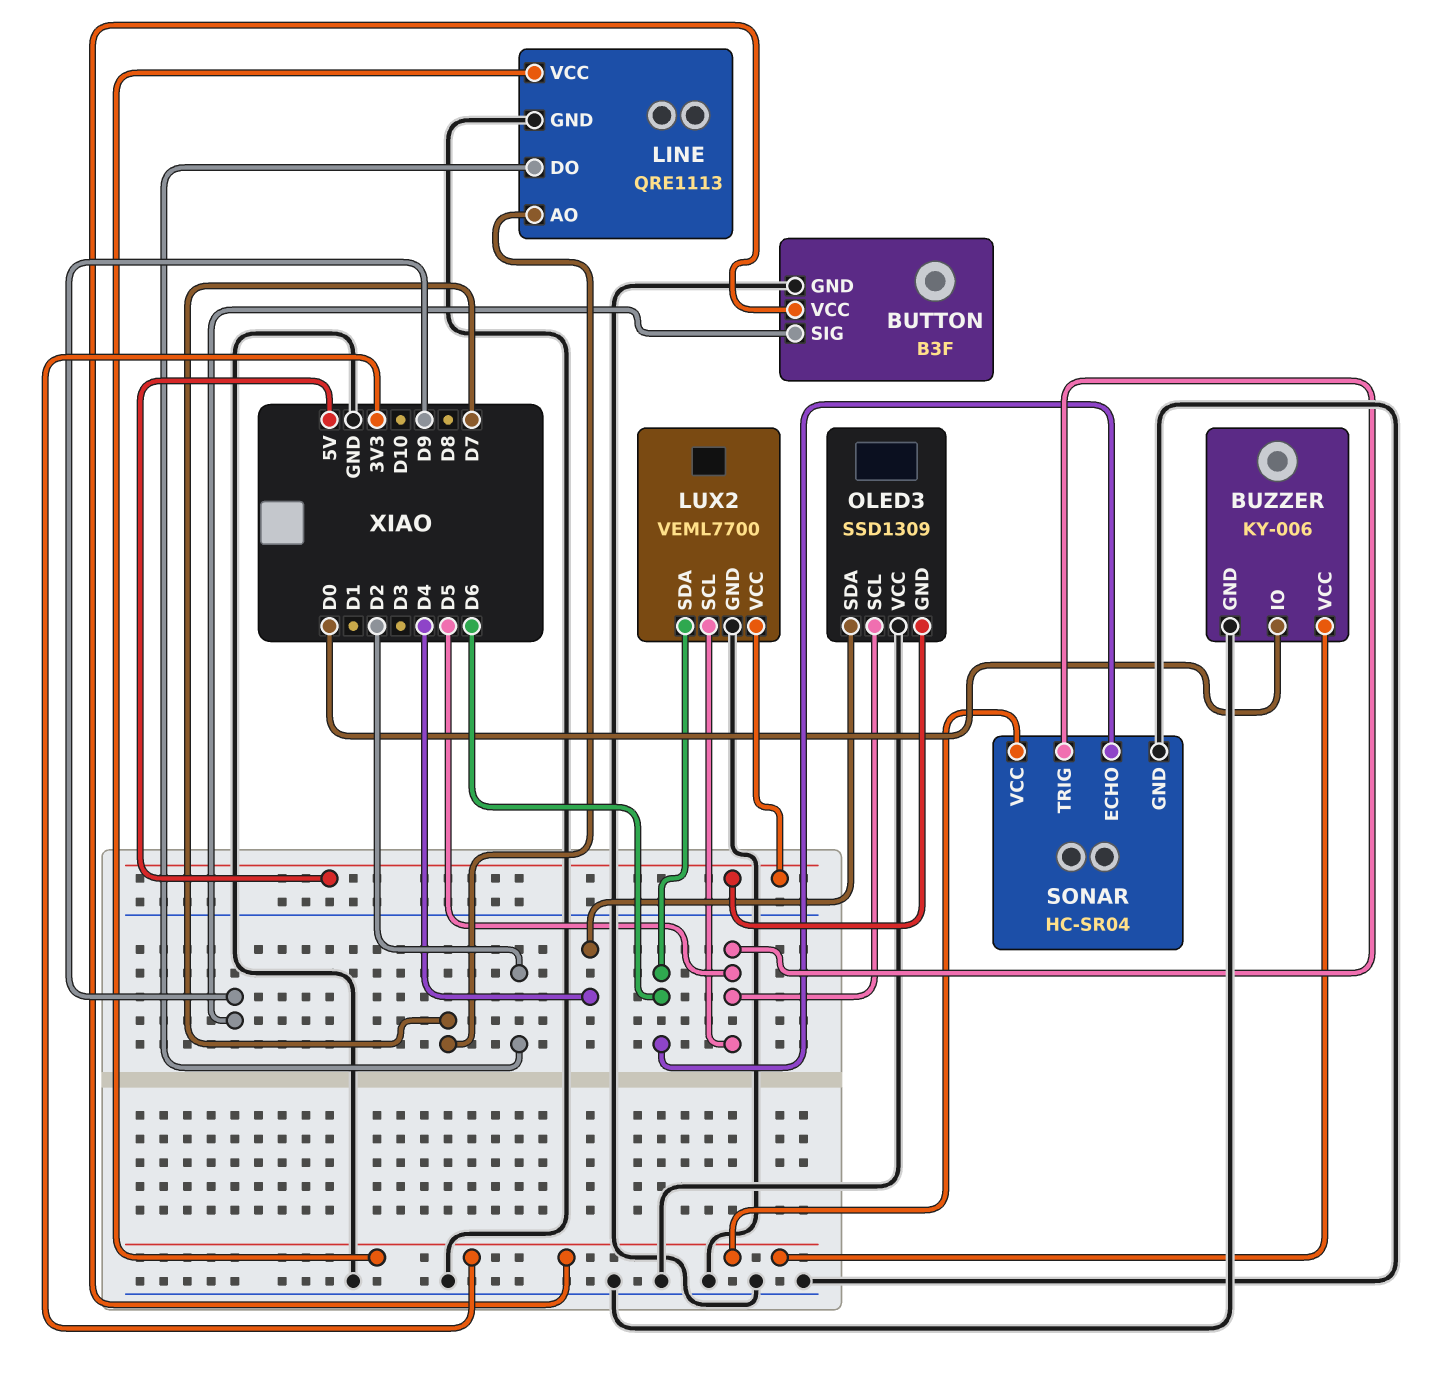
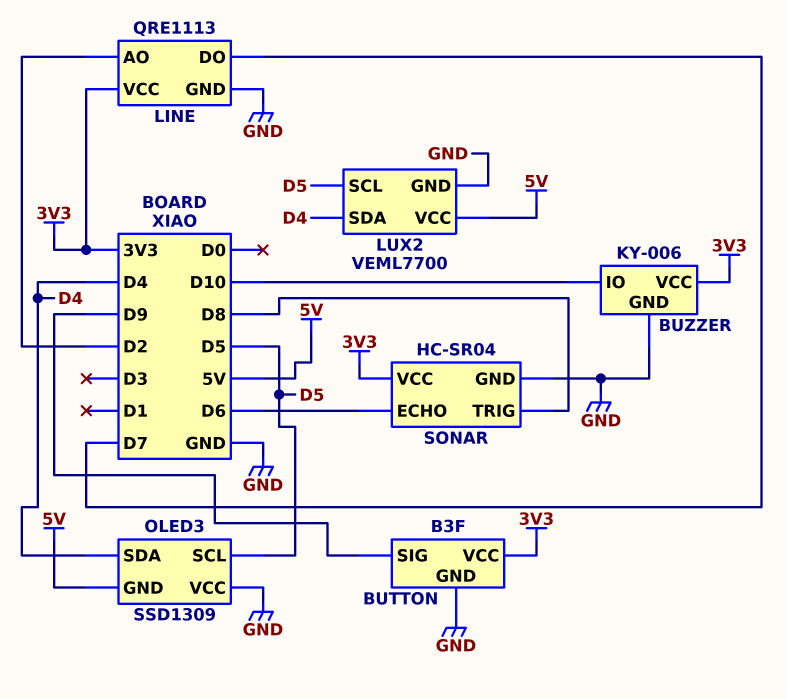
BUZZER pin IO: D0 -> D10
LINE pin AO: D7 -> D2
LINE pin DO: D2 -> D7
LUX2 pin SDA: D6 -> D4
SONAR pin TRIG: D5 -> D8

